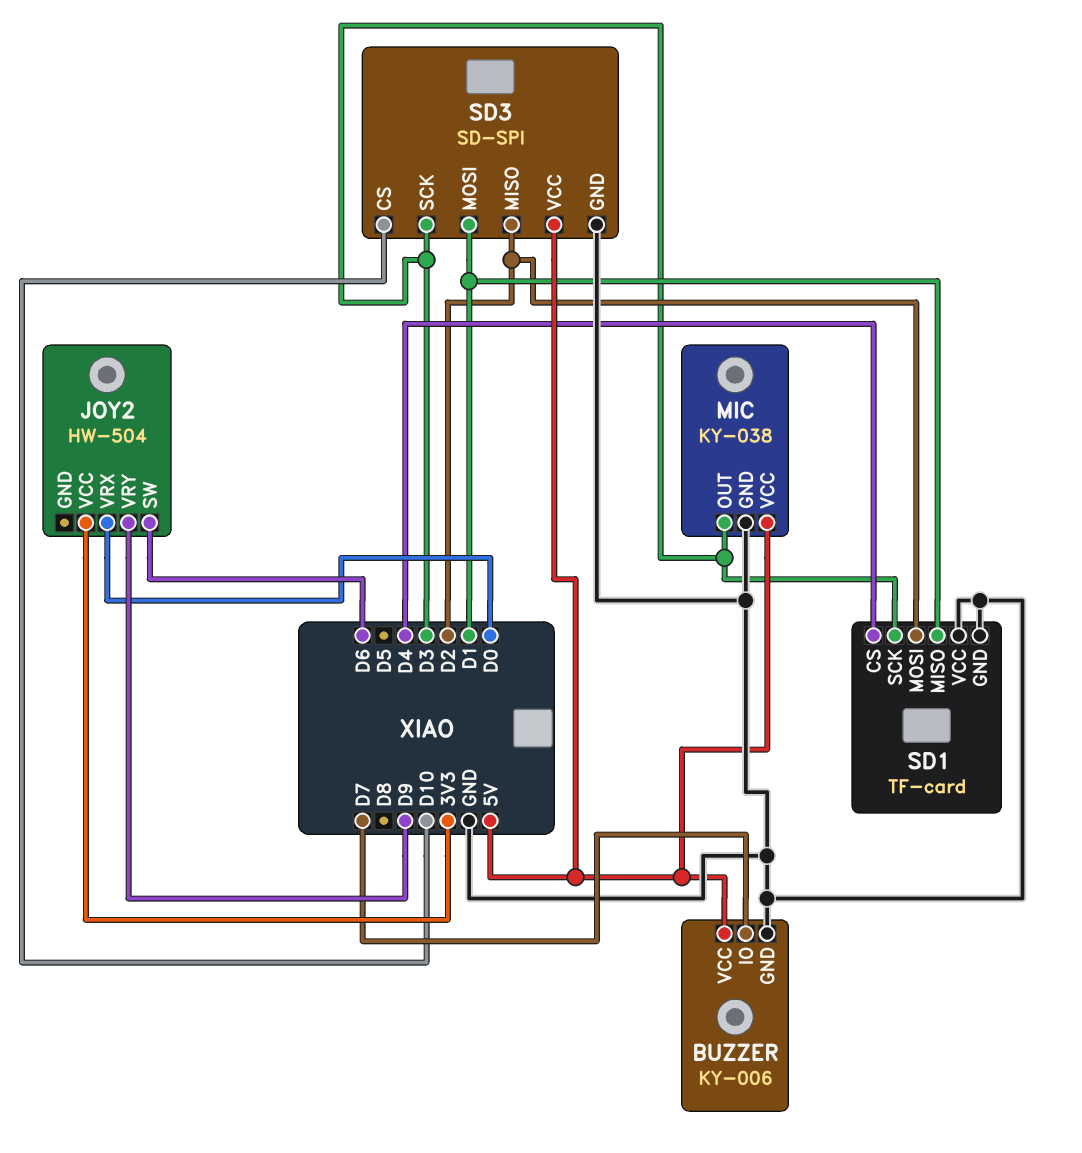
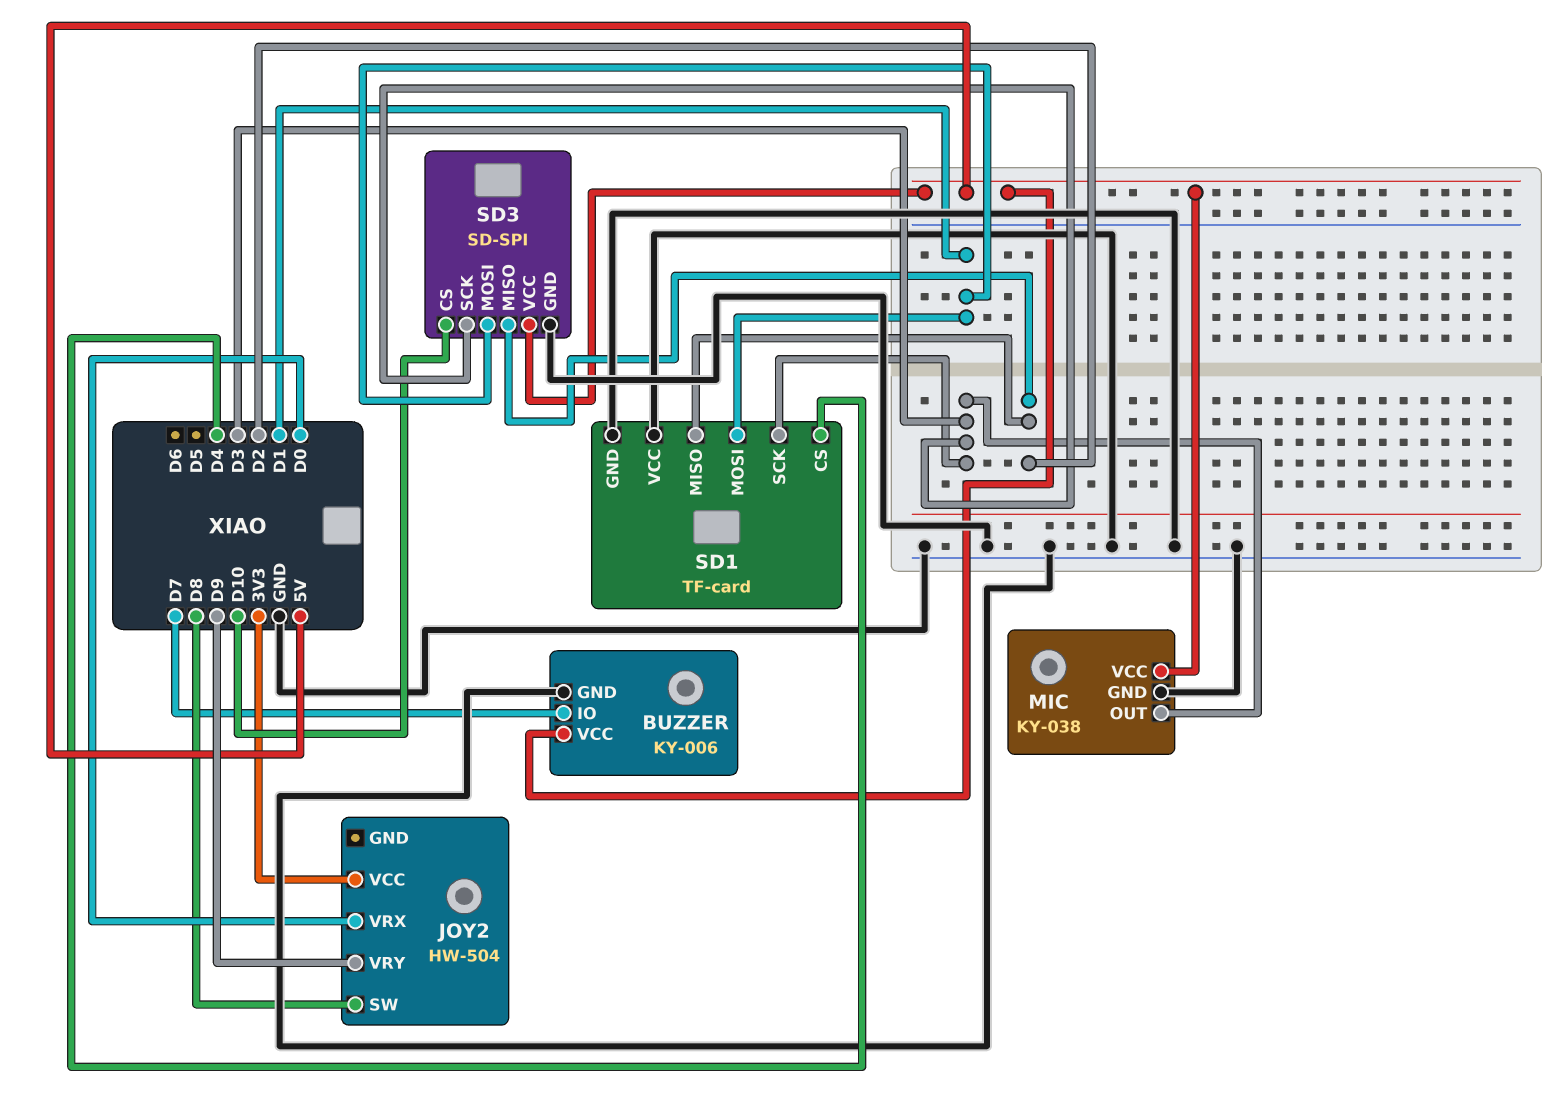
JOY2 pin SW: D6 -> D8
SD1 pin MISO: D1 -> D2
SD1 pin MOSI: D2 -> D1

